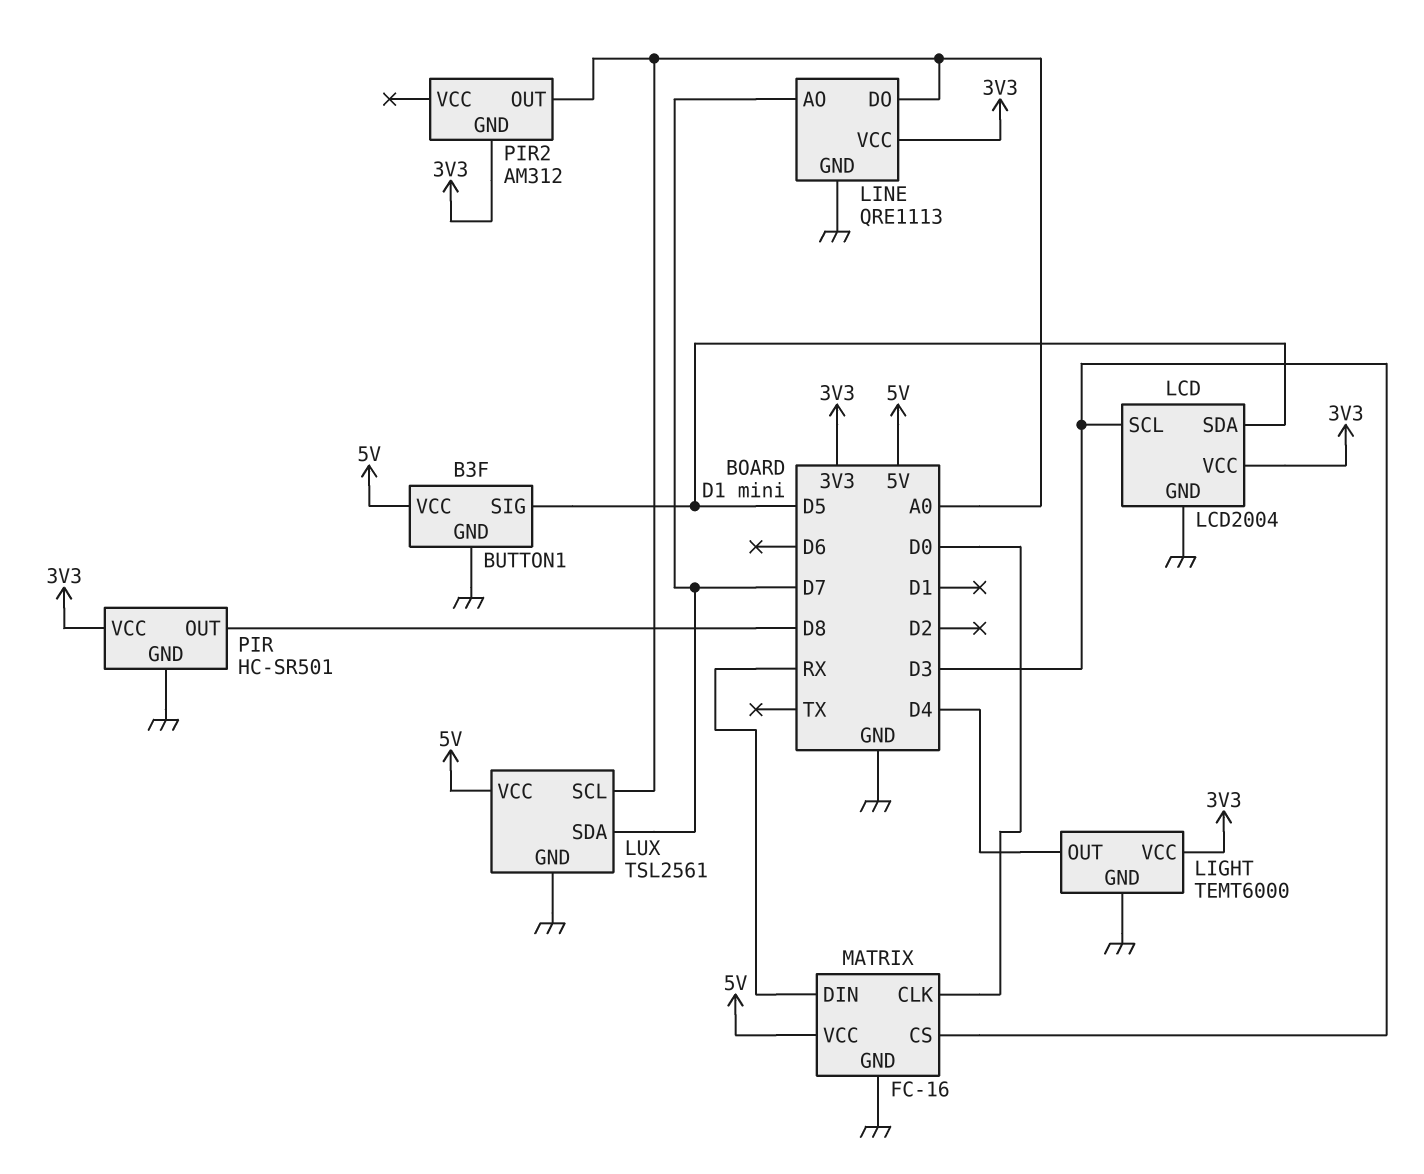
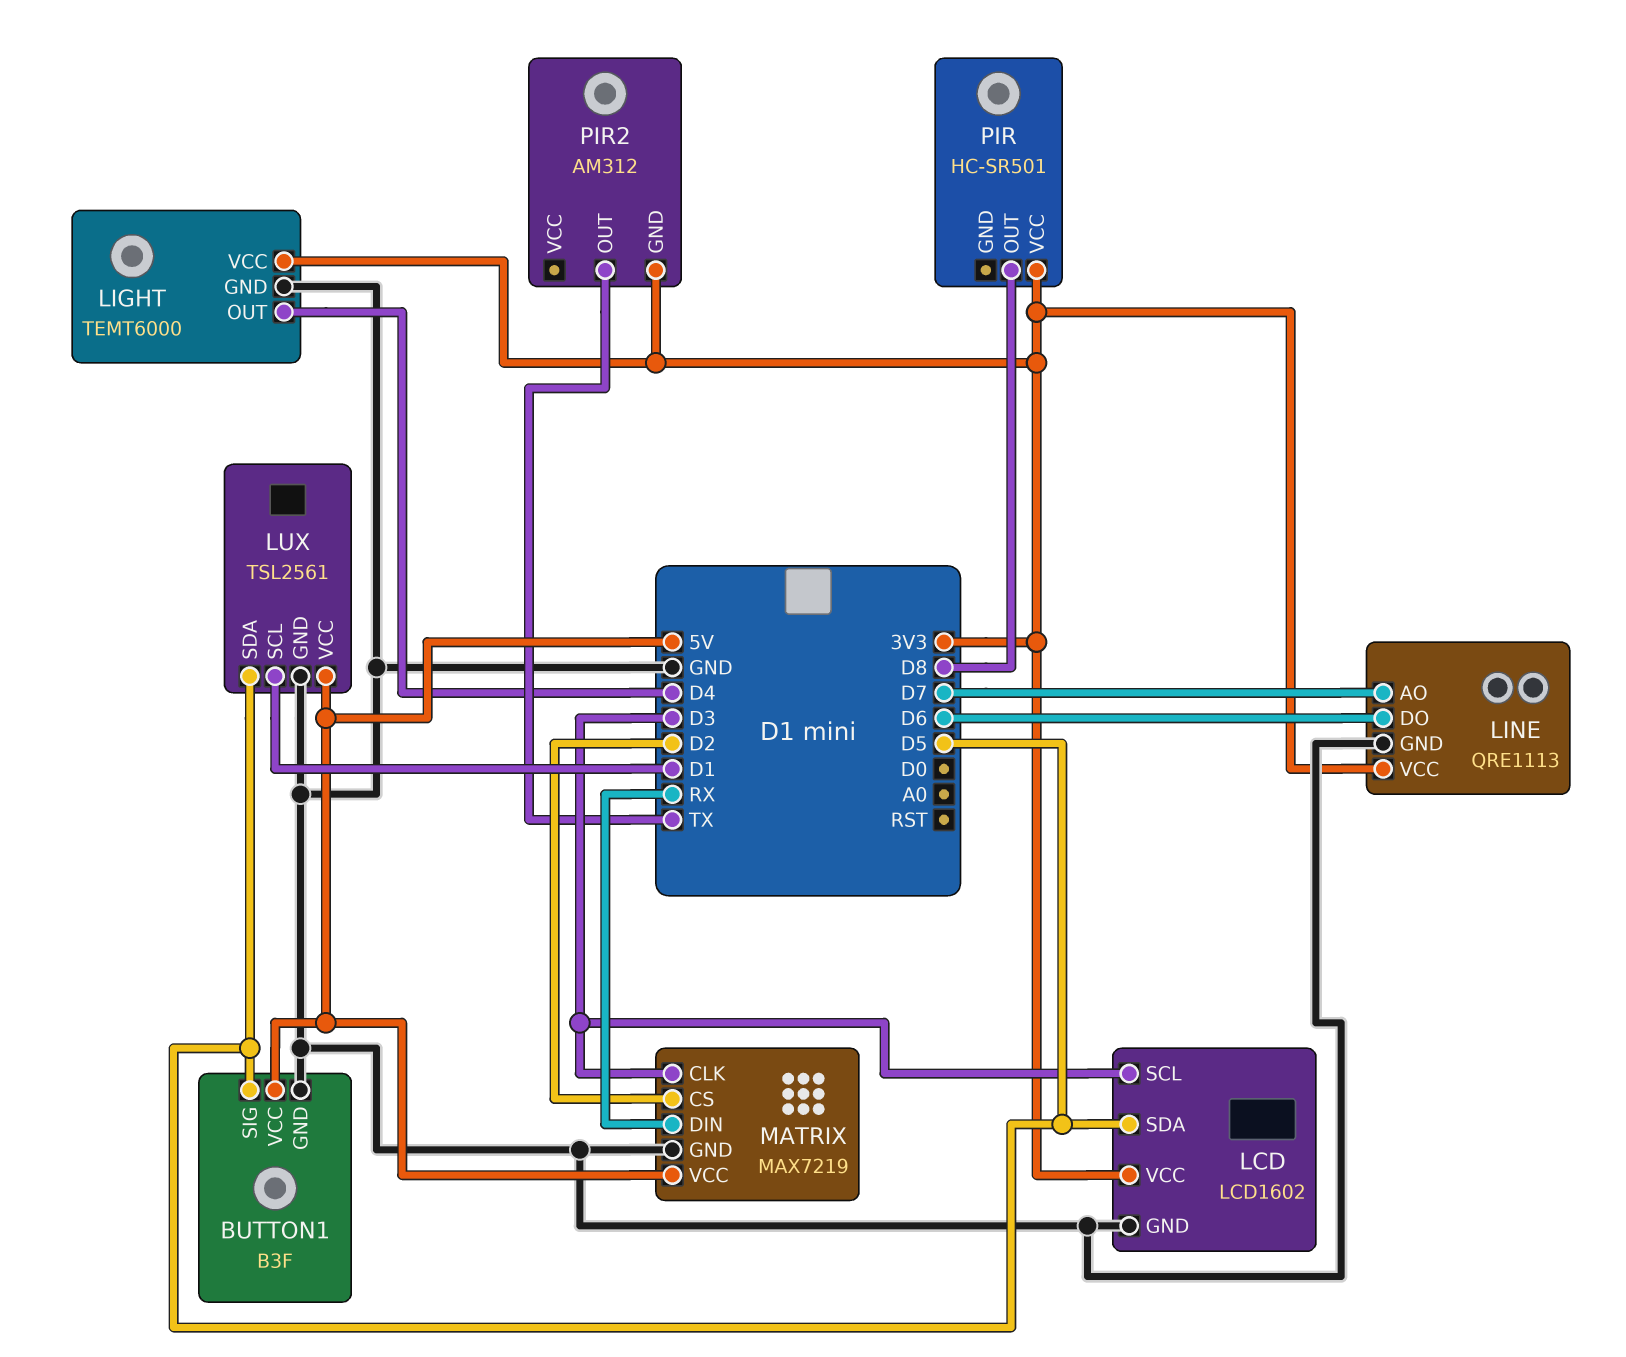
LCD: LCD2004 -> LCD1602
LINE pin DO: A0 -> D6
LUX pin SCL: A0 -> D1
LUX pin SDA: D7 -> D5
MATRIX: FC-16 -> MAX7219
MATRIX pin CLK: D0 -> D3
MATRIX pin CS: D3 -> D2
PIR pin GND: GND -> none
PIR2 pin OUT: A0 -> TX

